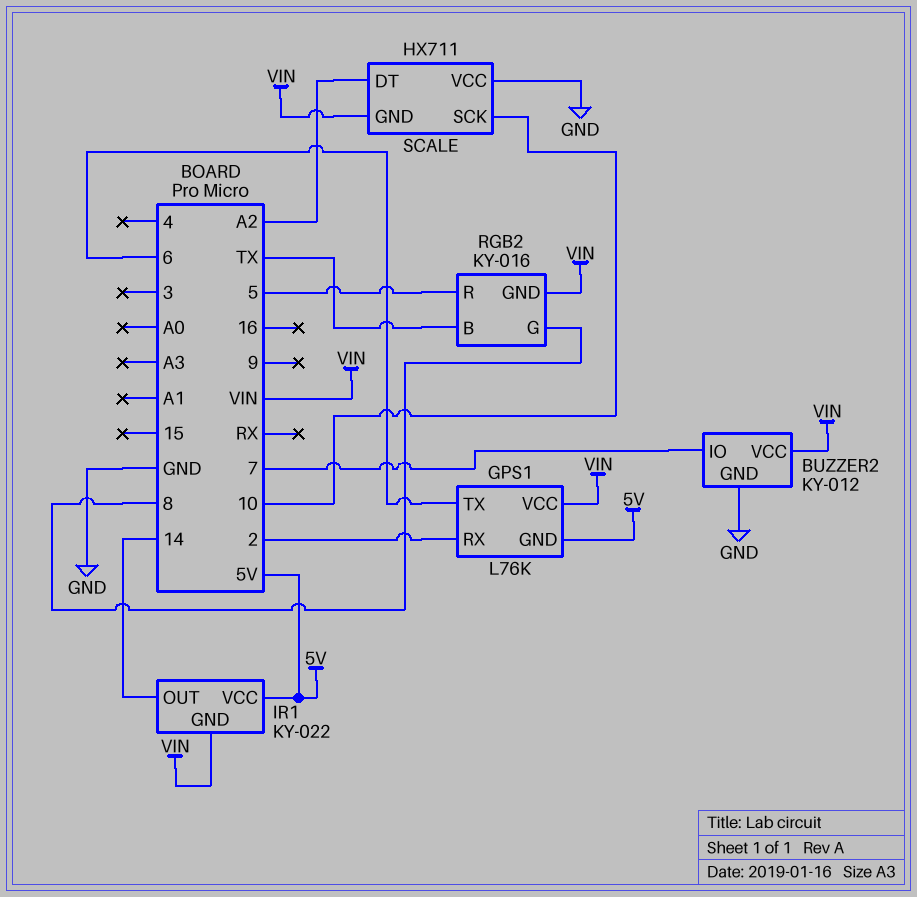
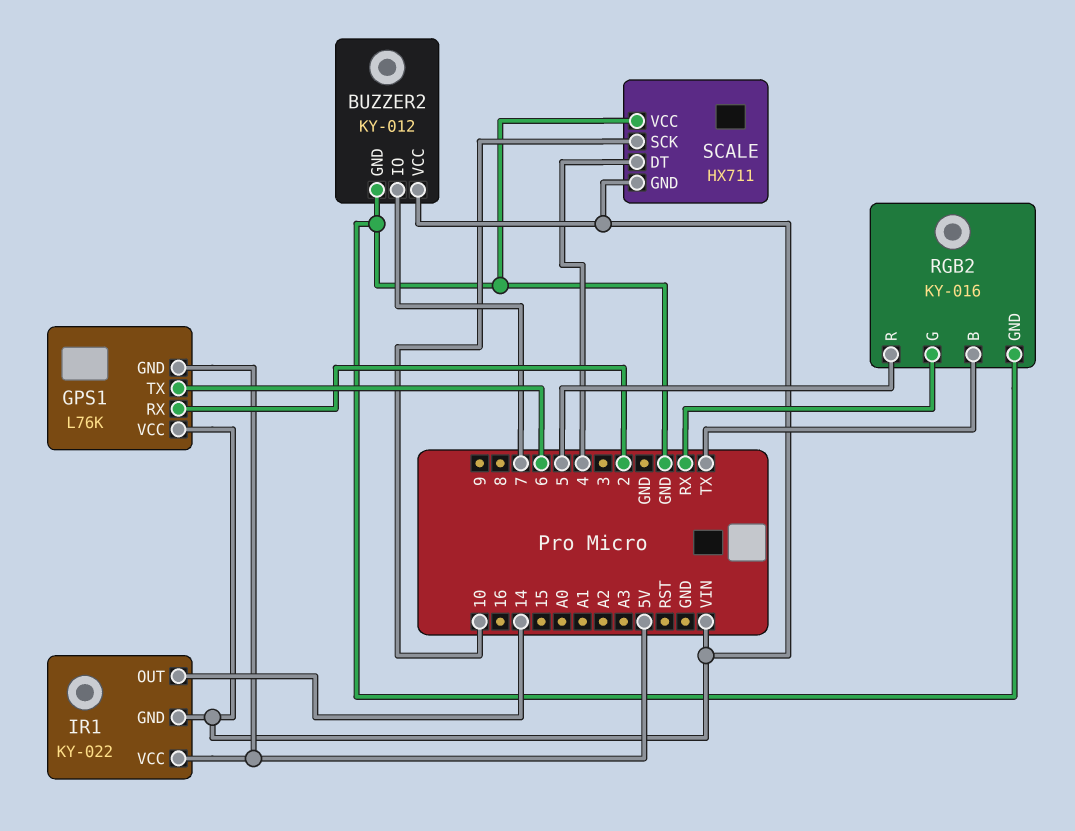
RGB2 pin G: 8 -> RX
RGB2 pin GND: VIN -> GND
SCALE pin DT: A2 -> 4

